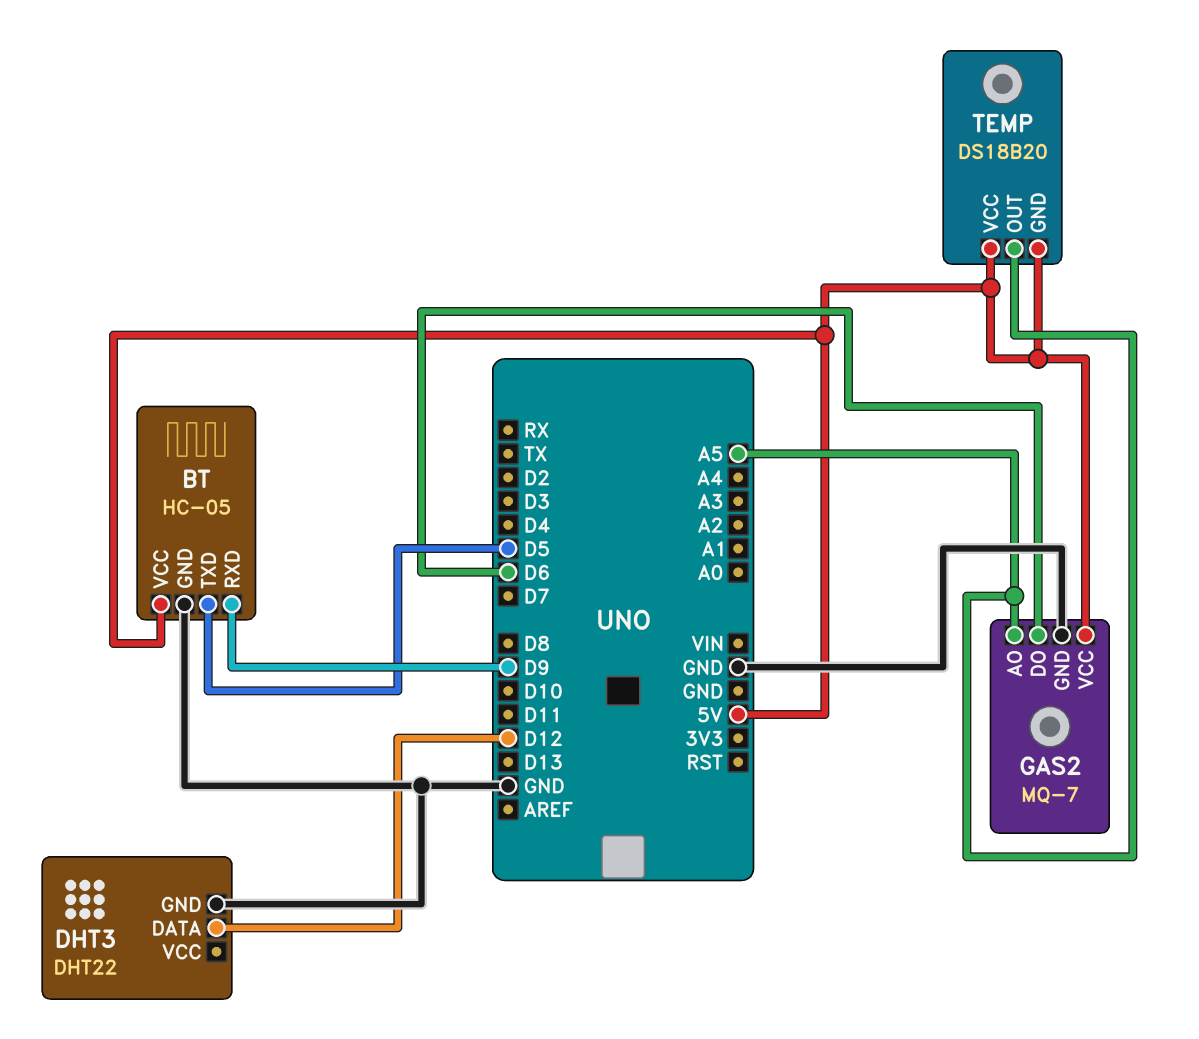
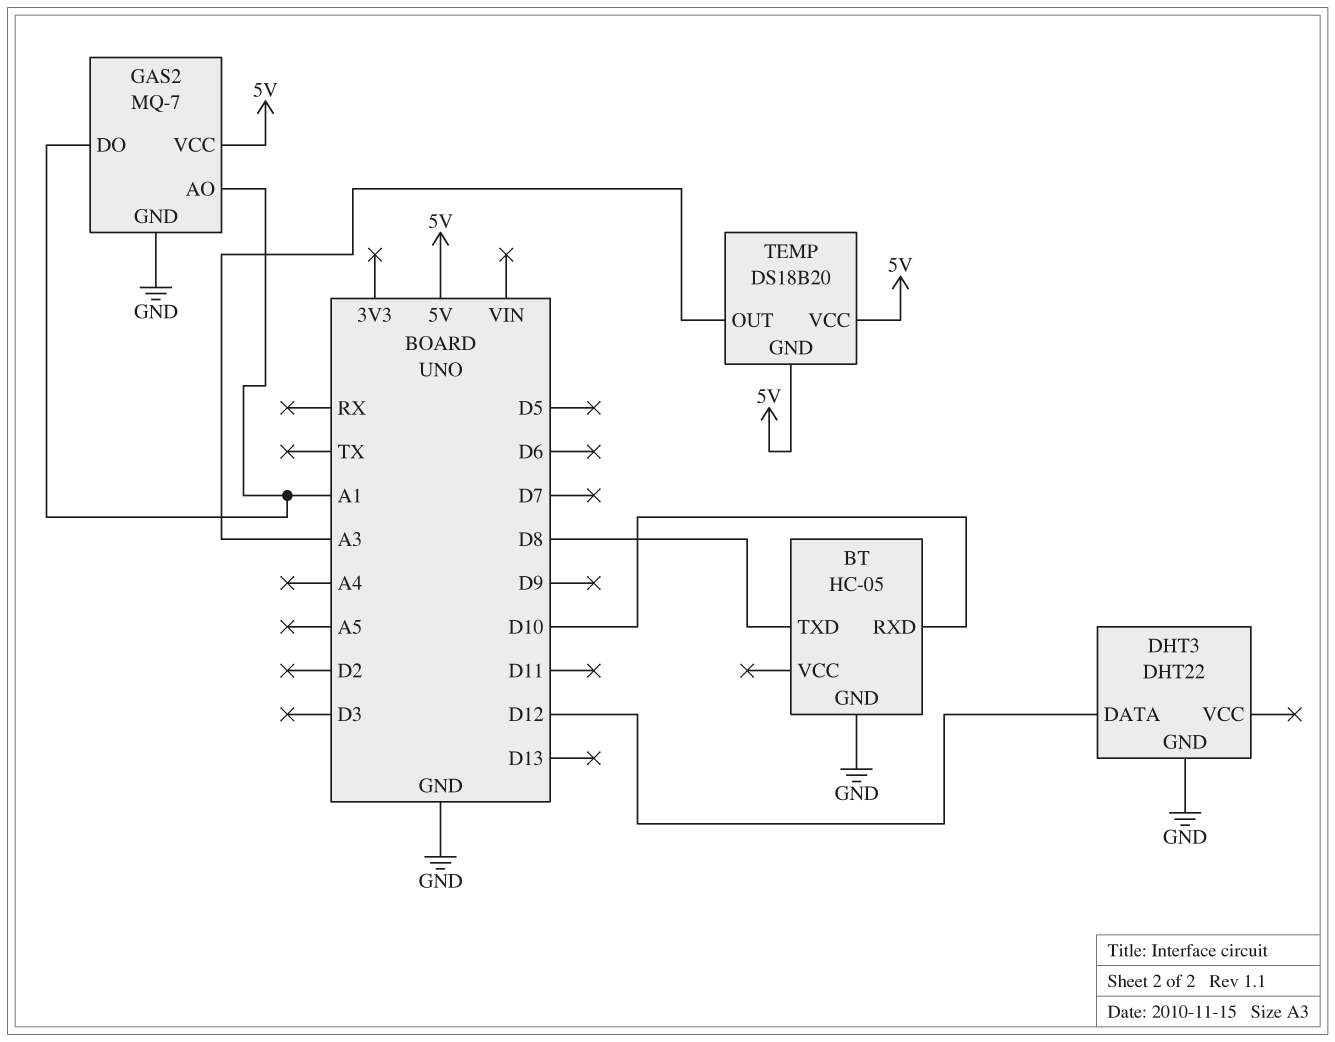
BT pin RXD: D9 -> D10
BT pin TXD: D5 -> D8
BT pin VCC: 5V -> none
GAS2 pin AO: A5 -> A1
GAS2 pin DO: D6 -> A1
TEMP pin OUT: A5 -> A3

